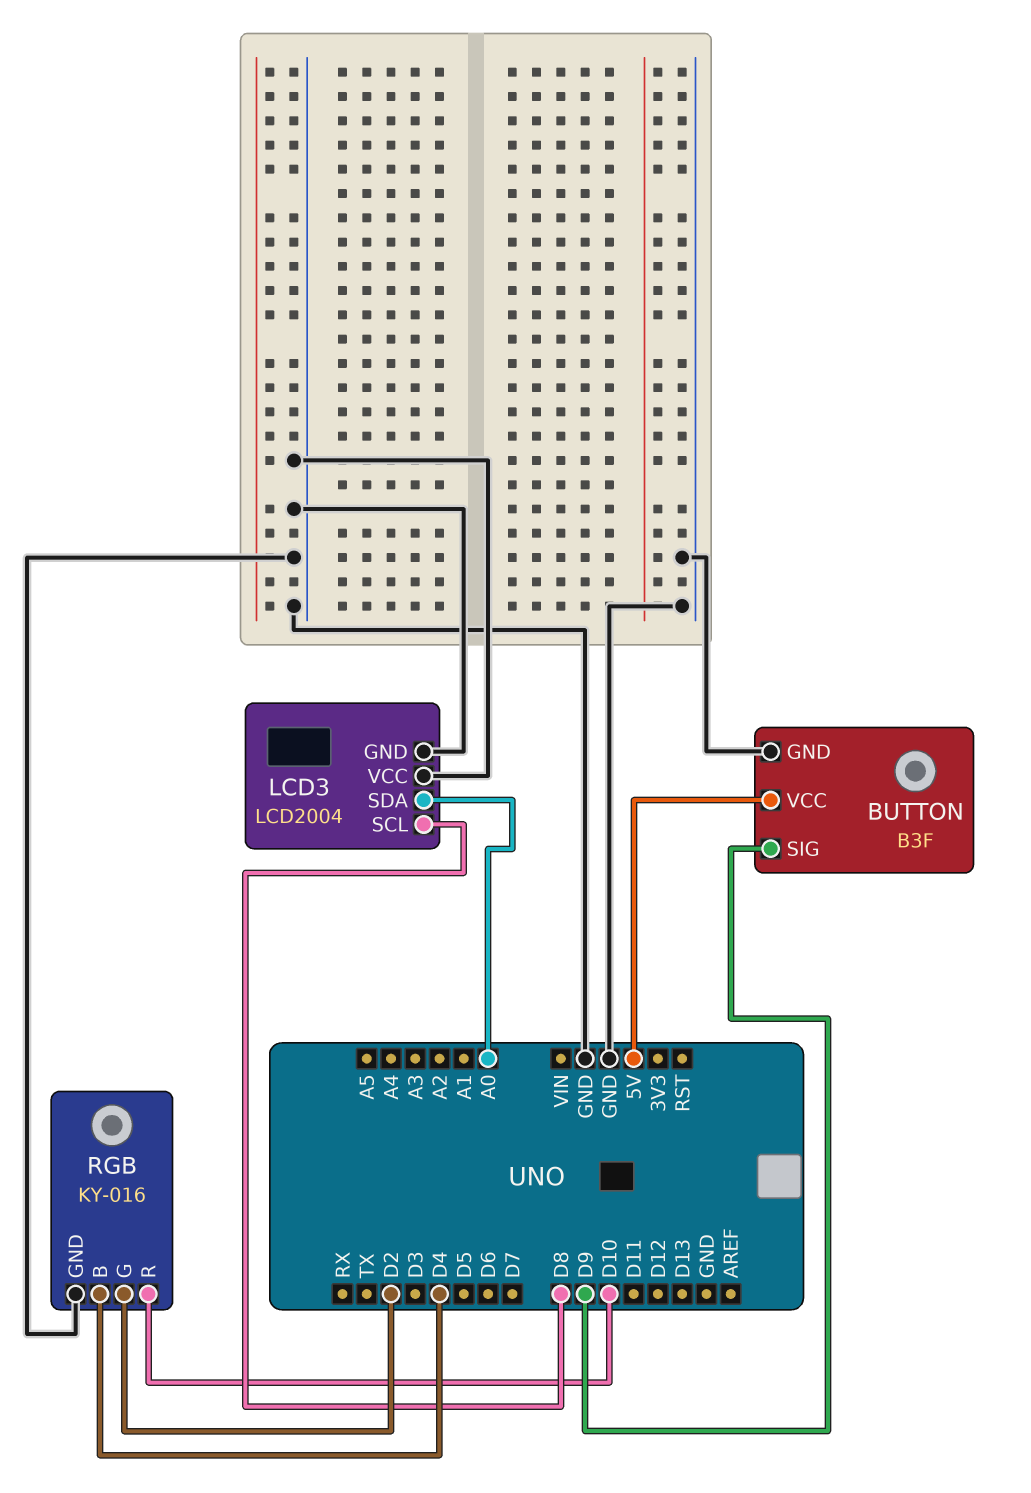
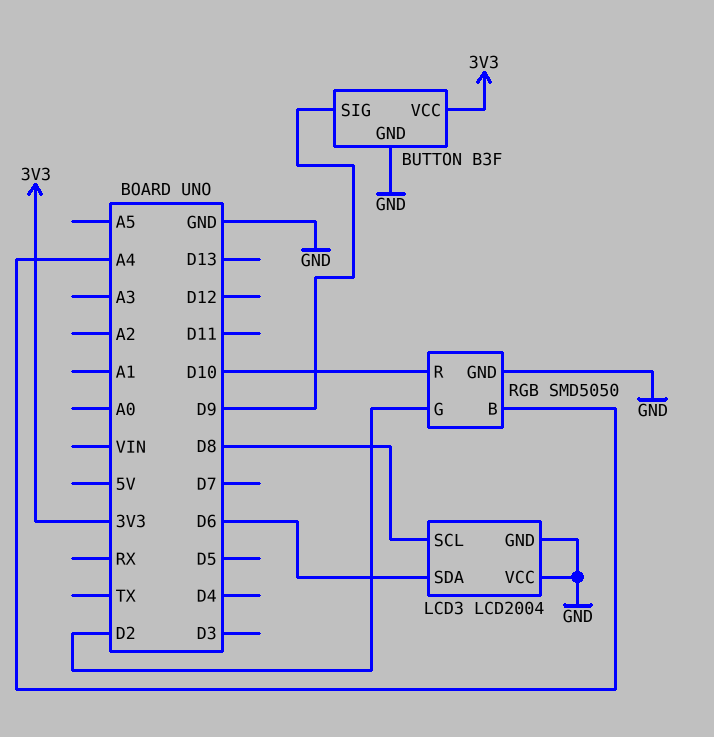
BUTTON pin VCC: 5V -> 3V3
LCD3 pin SDA: A0 -> D6
RGB: KY-016 -> SMD5050
RGB pin B: D4 -> A4

